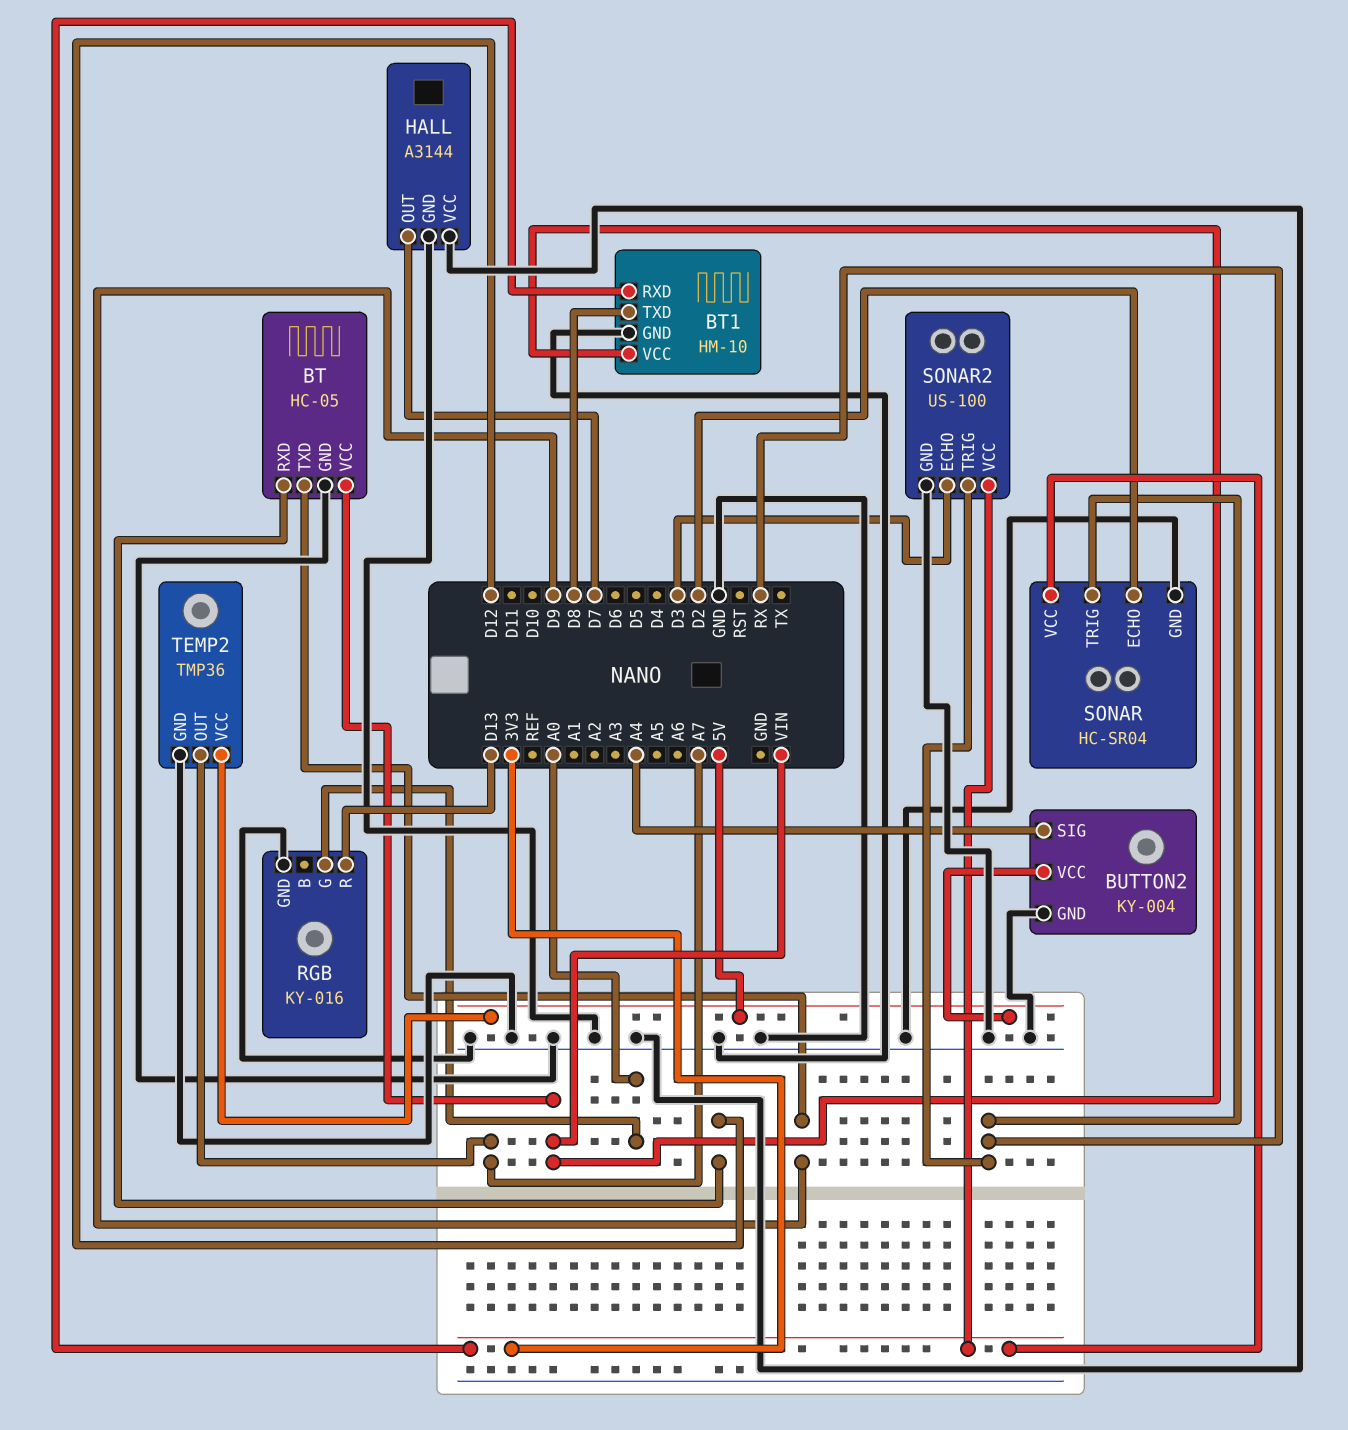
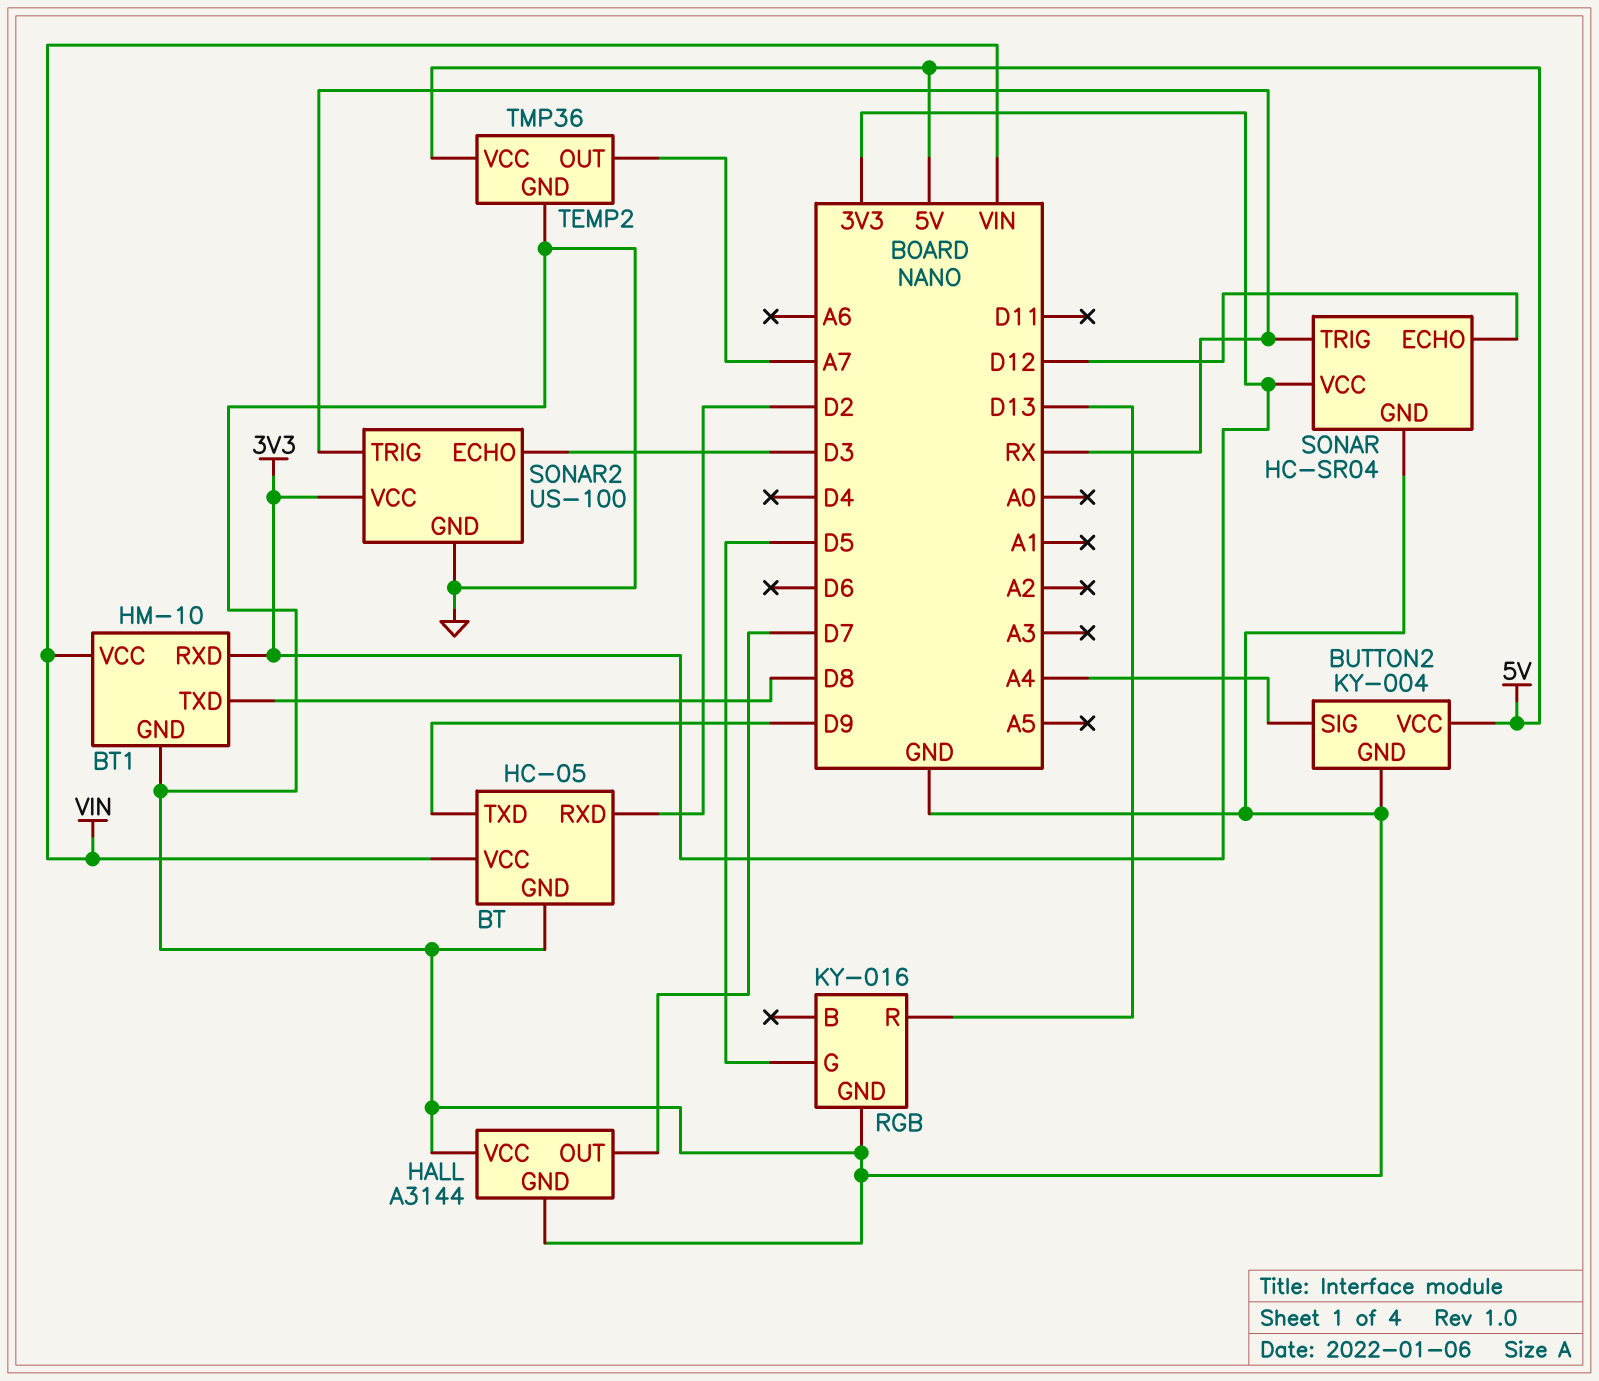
BT pin RXD: D12 -> D2
RGB pin G: A0 -> D5
SONAR pin ECHO: D2 -> D12

